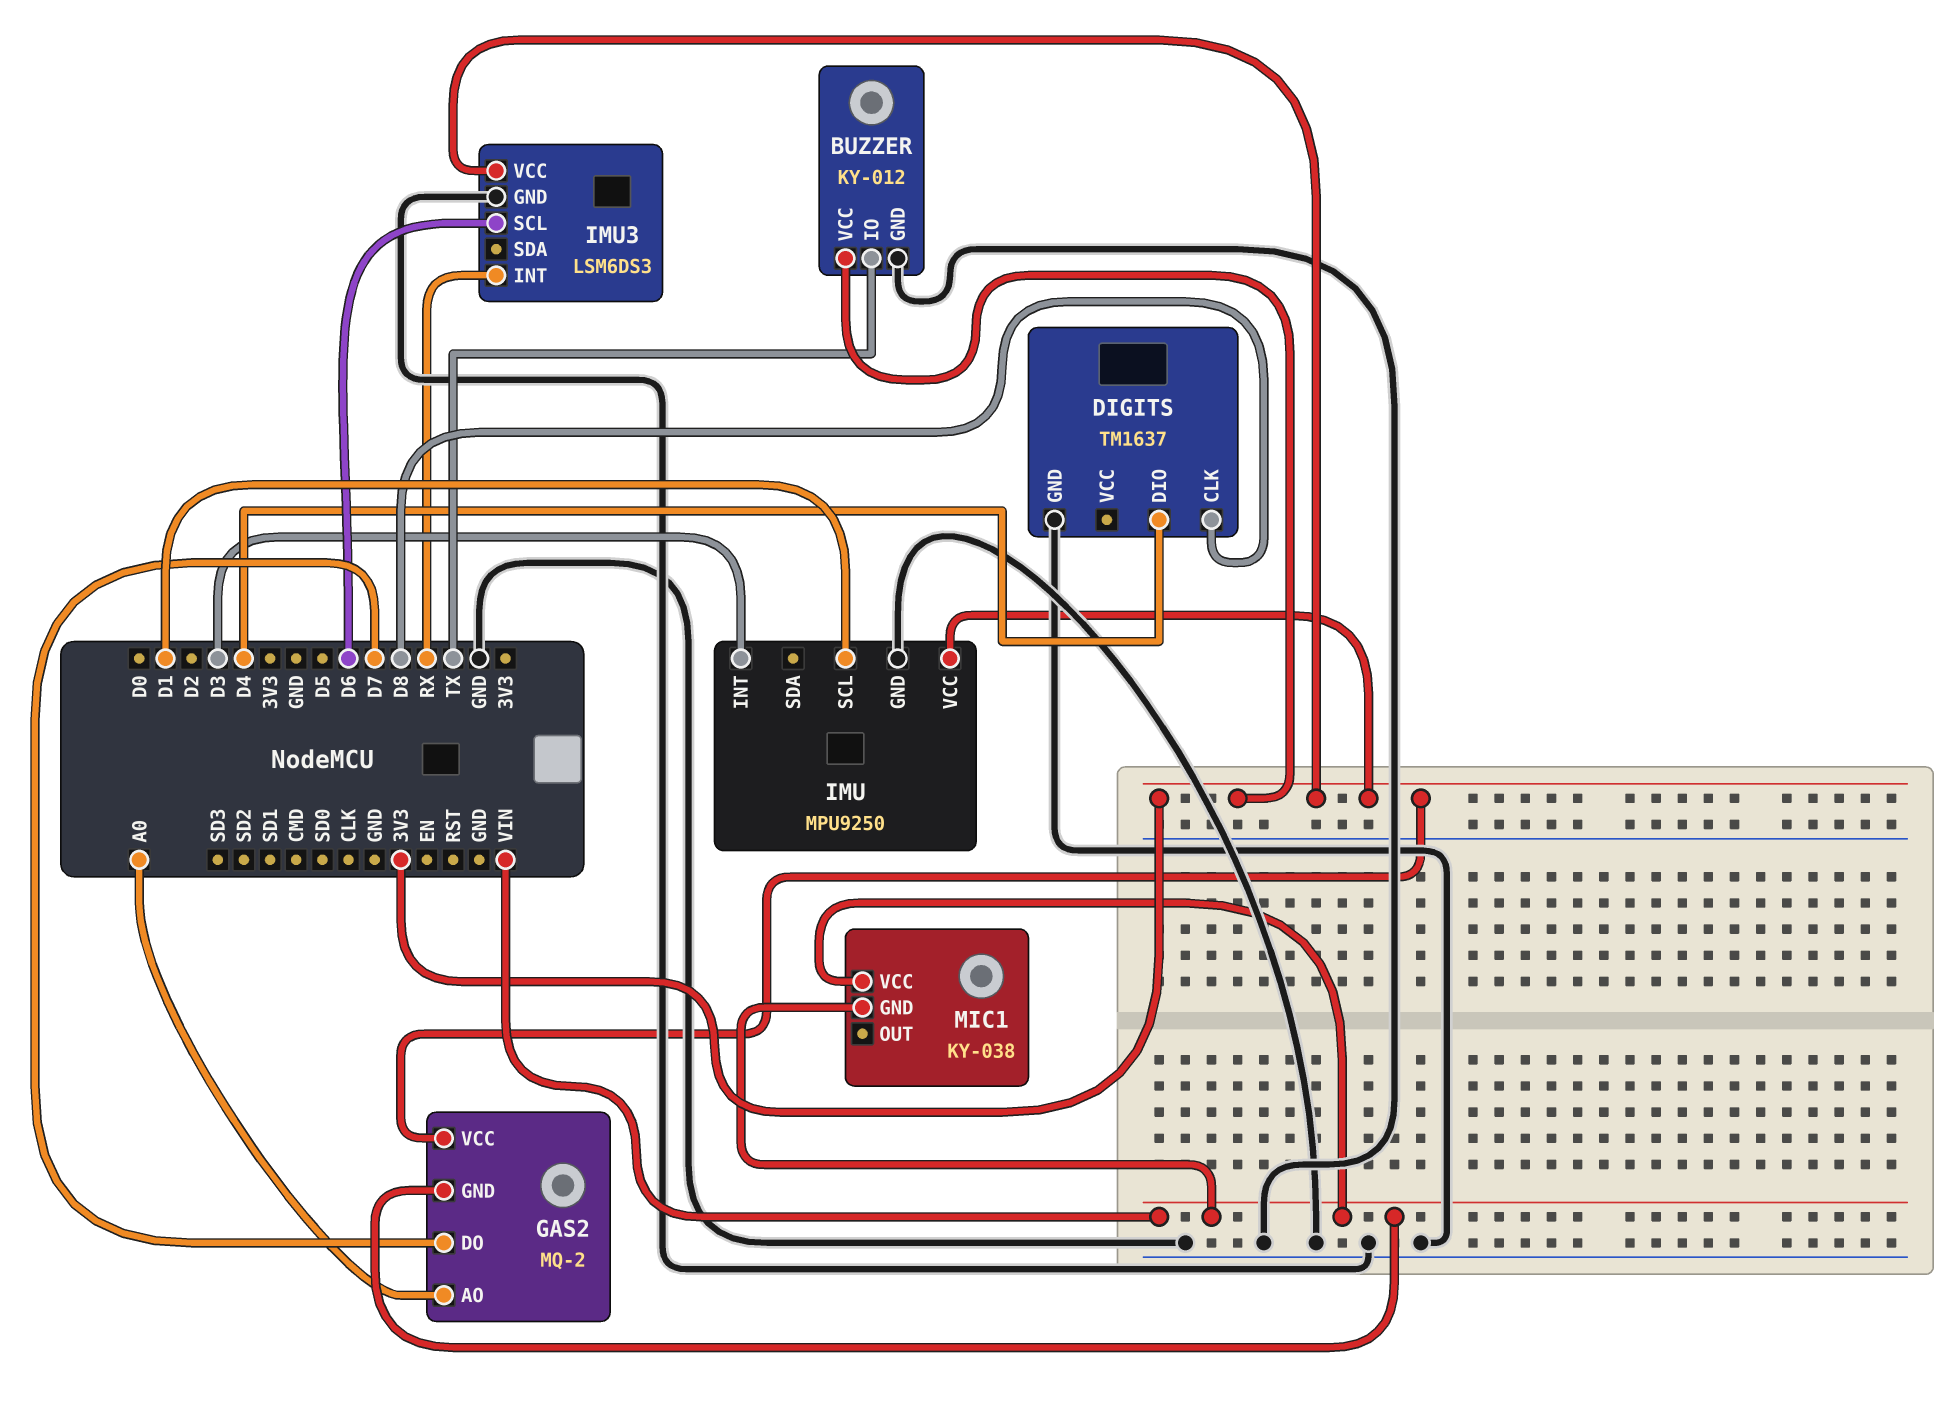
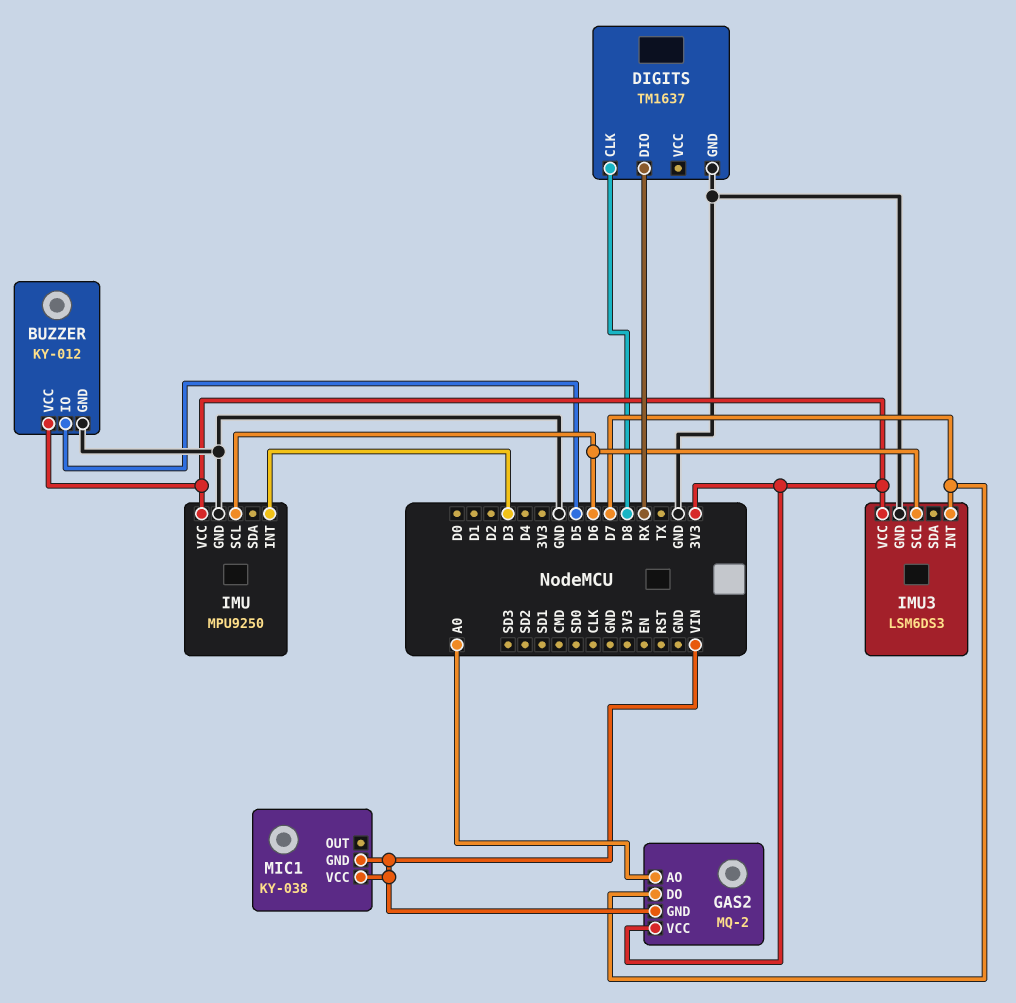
BUZZER pin IO: TX -> D5
DIGITS pin DIO: D4 -> RX
IMU pin SCL: D1 -> D6
IMU3 pin INT: RX -> D7

